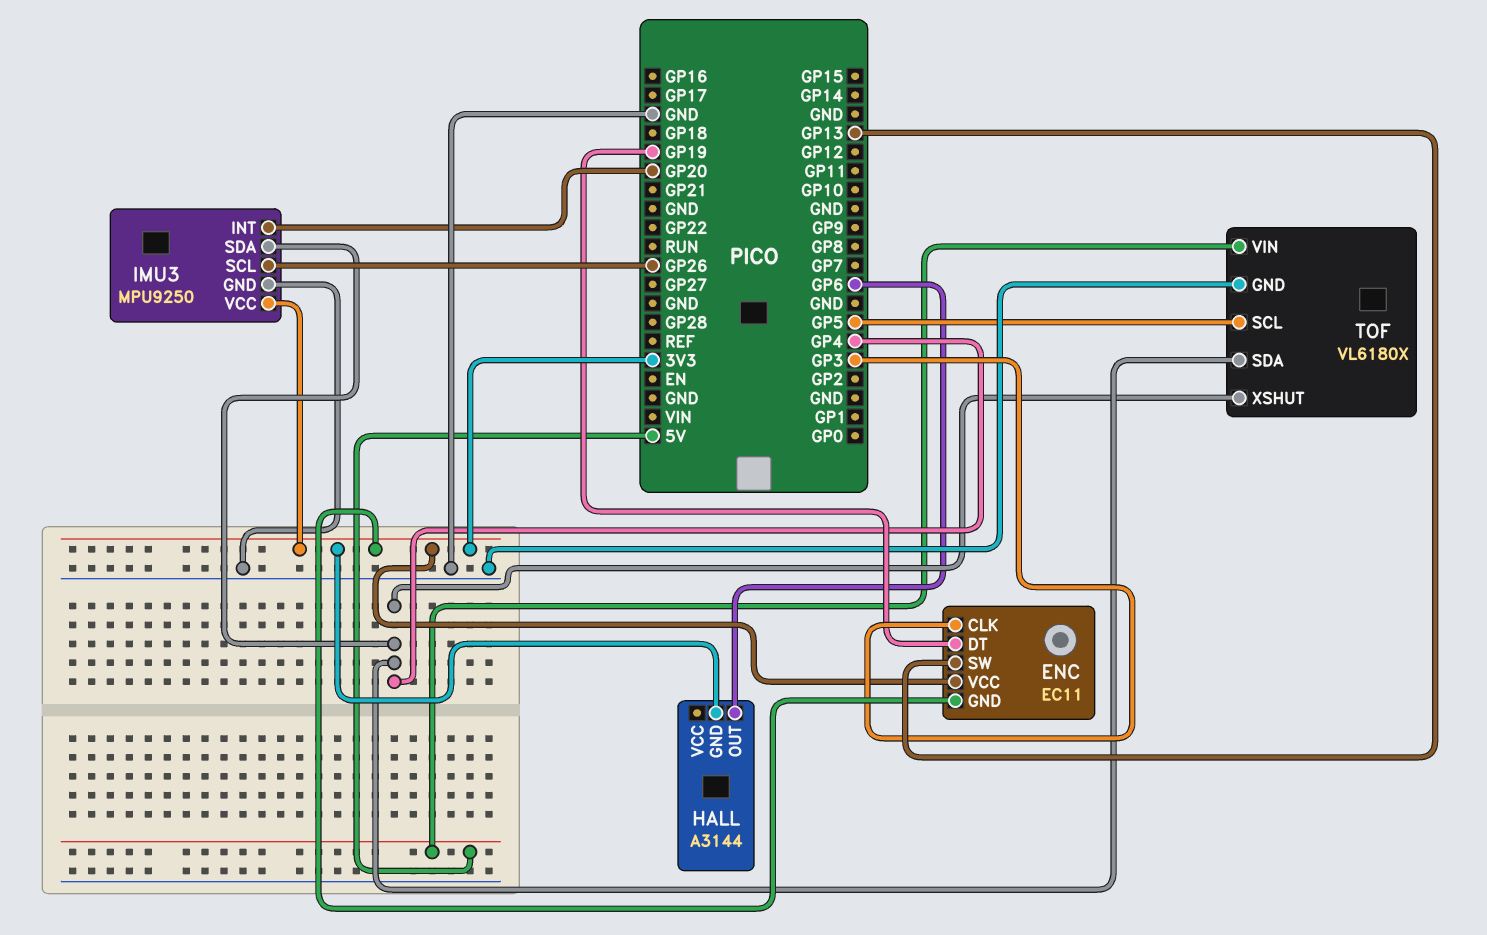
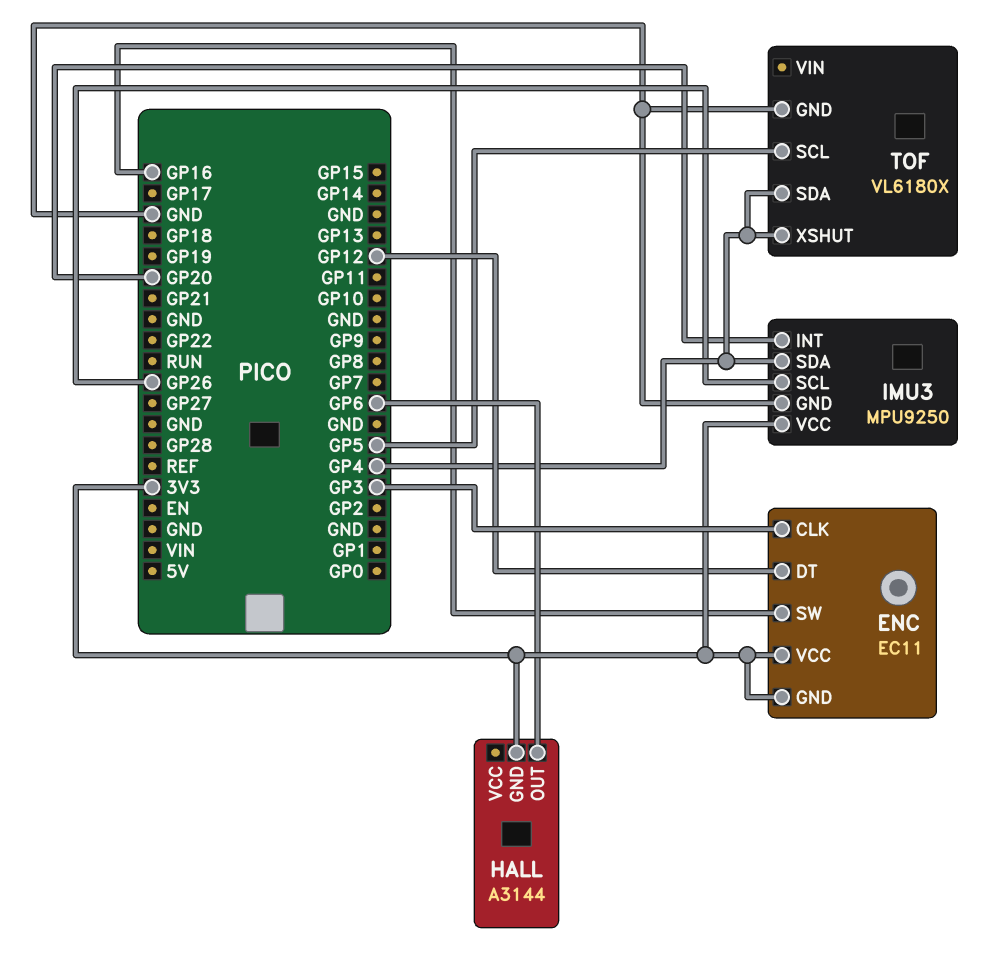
ENC pin DT: GP19 -> GP12
ENC pin SW: GP13 -> GP16
TOF pin VIN: 5V -> none

